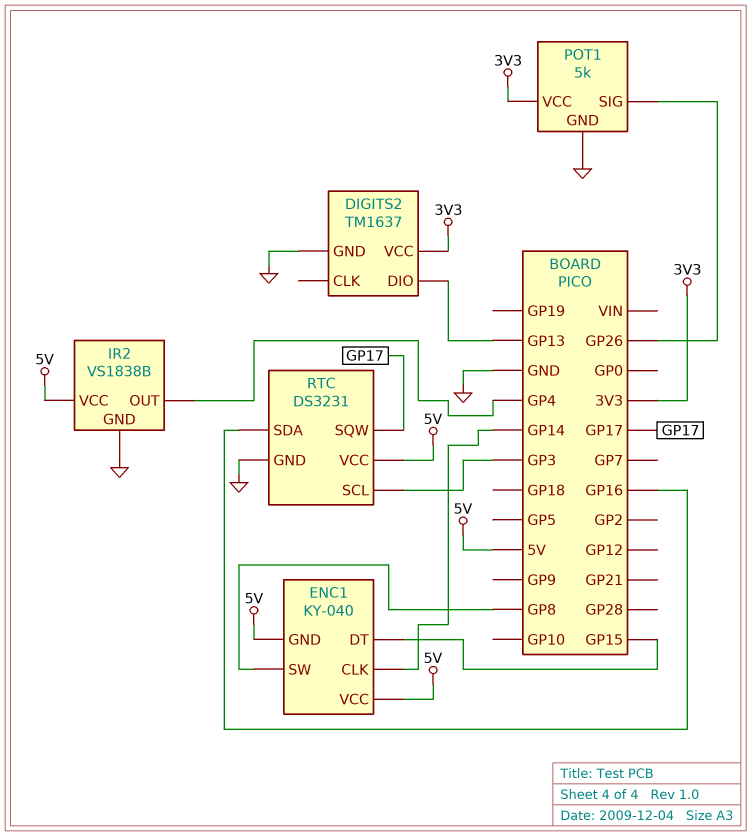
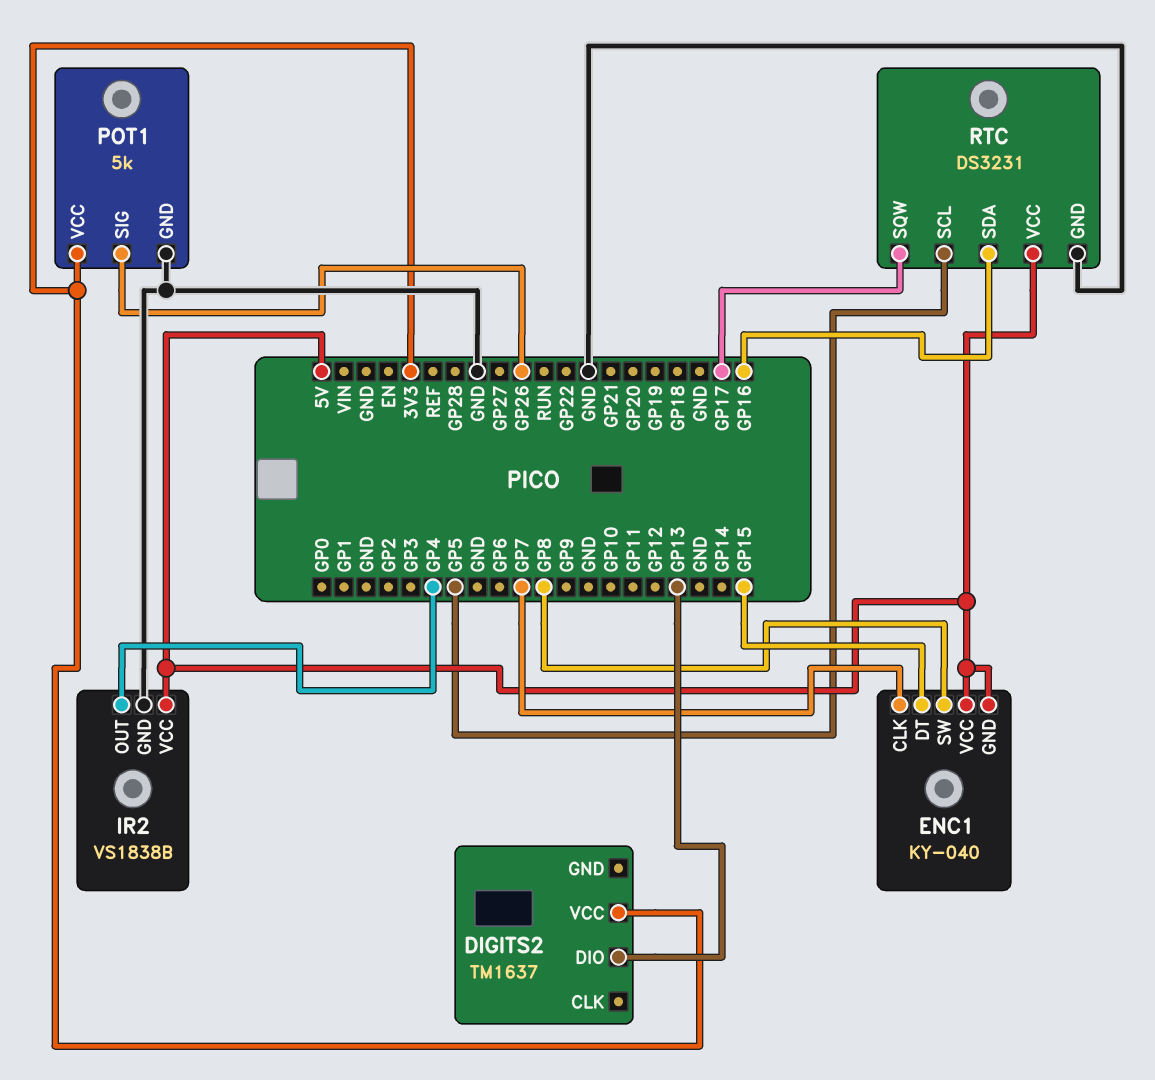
DIGITS2 pin GND: GND -> none
ENC1 pin CLK: GP14 -> GP7
RTC pin SCL: GP3 -> GP5

